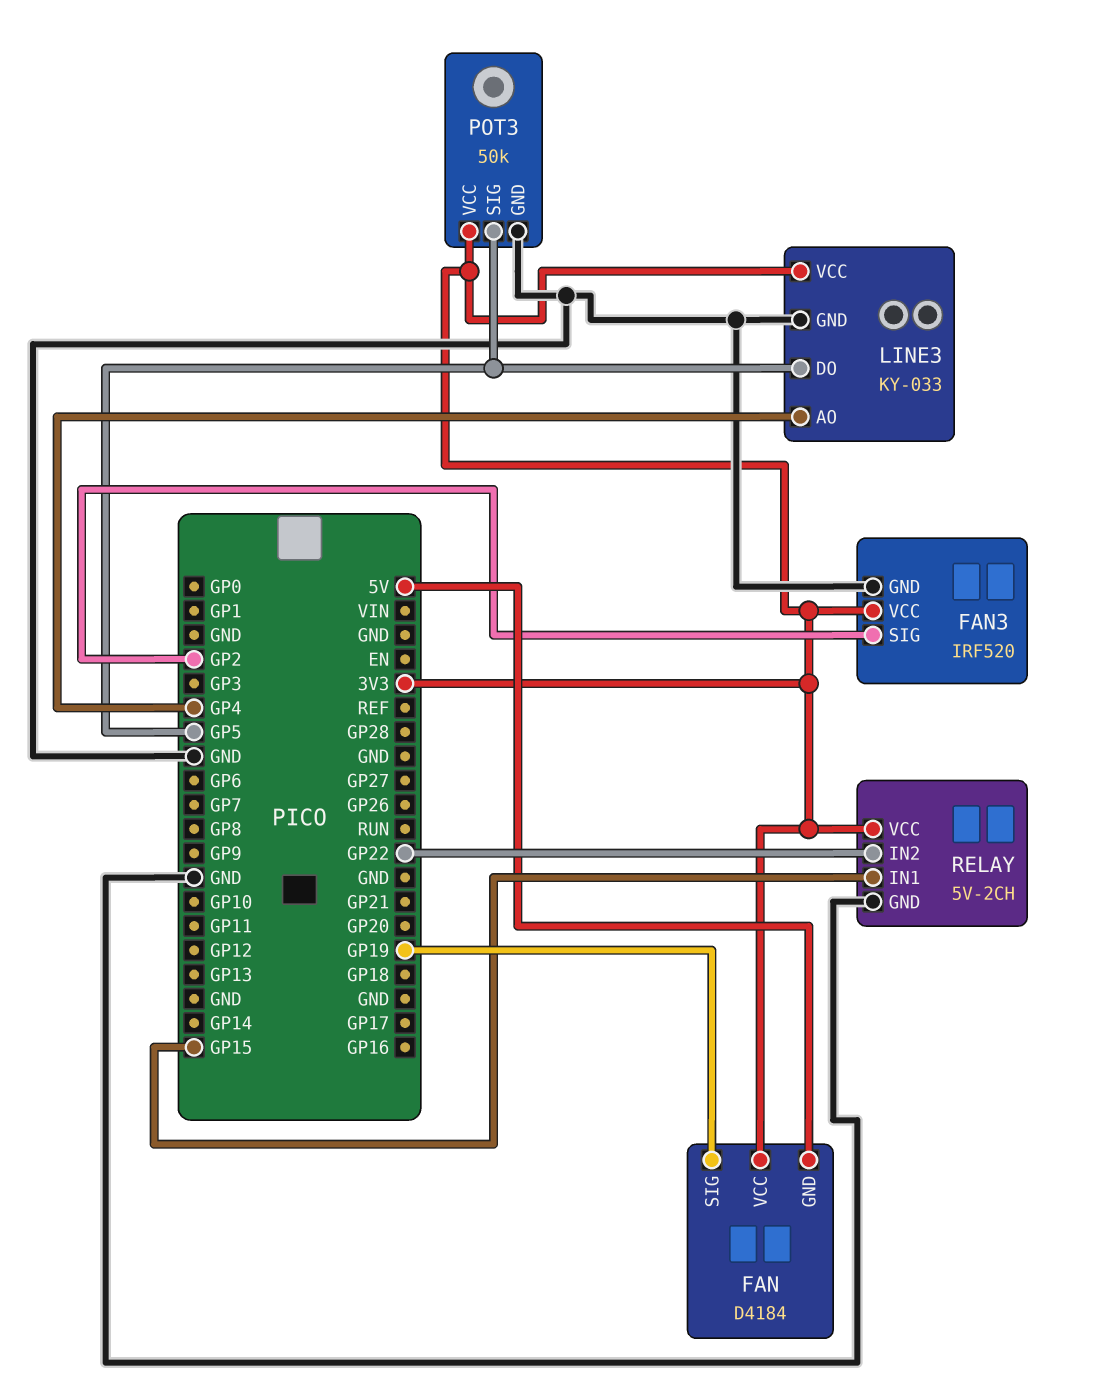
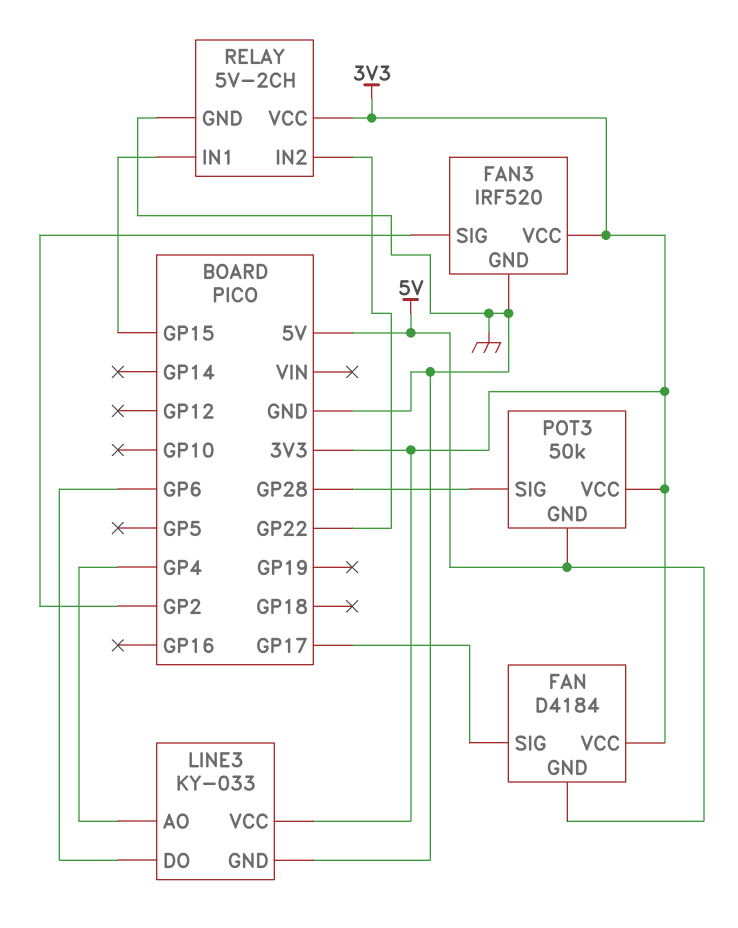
FAN pin SIG: GP19 -> GP17
LINE3 pin DO: GP5 -> GP6
POT3 pin GND: GND -> 5V
POT3 pin SIG: GP5 -> GP28

